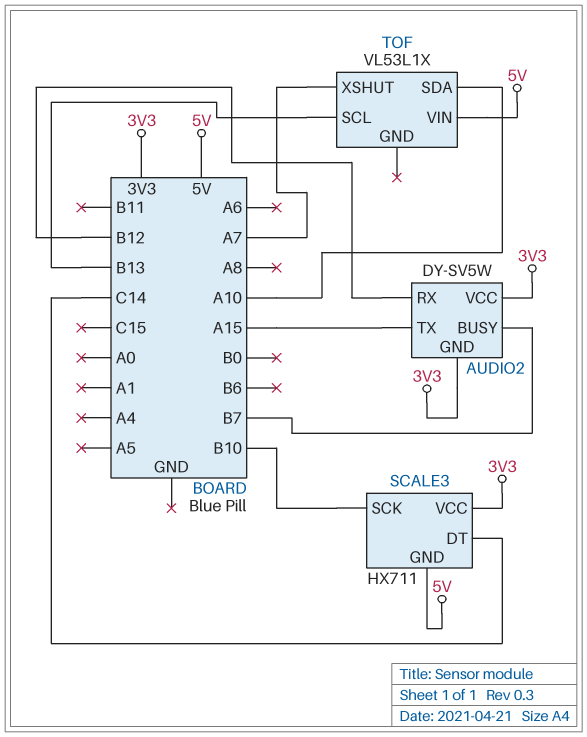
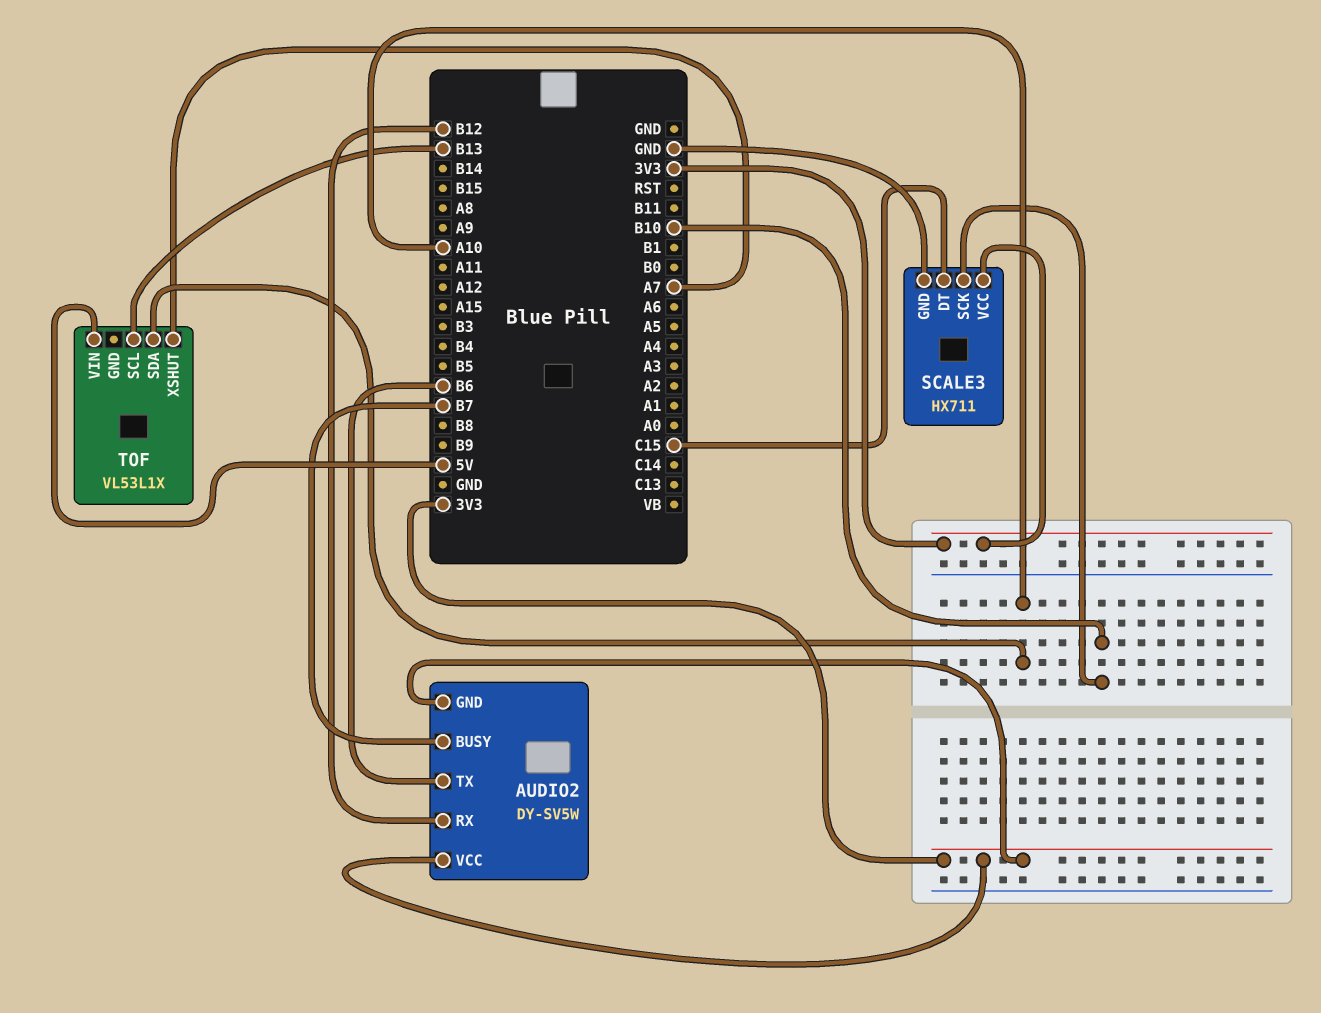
AUDIO2 pin TX: A15 -> B6
SCALE3 pin DT: C14 -> C15
SCALE3 pin GND: 5V -> GND

